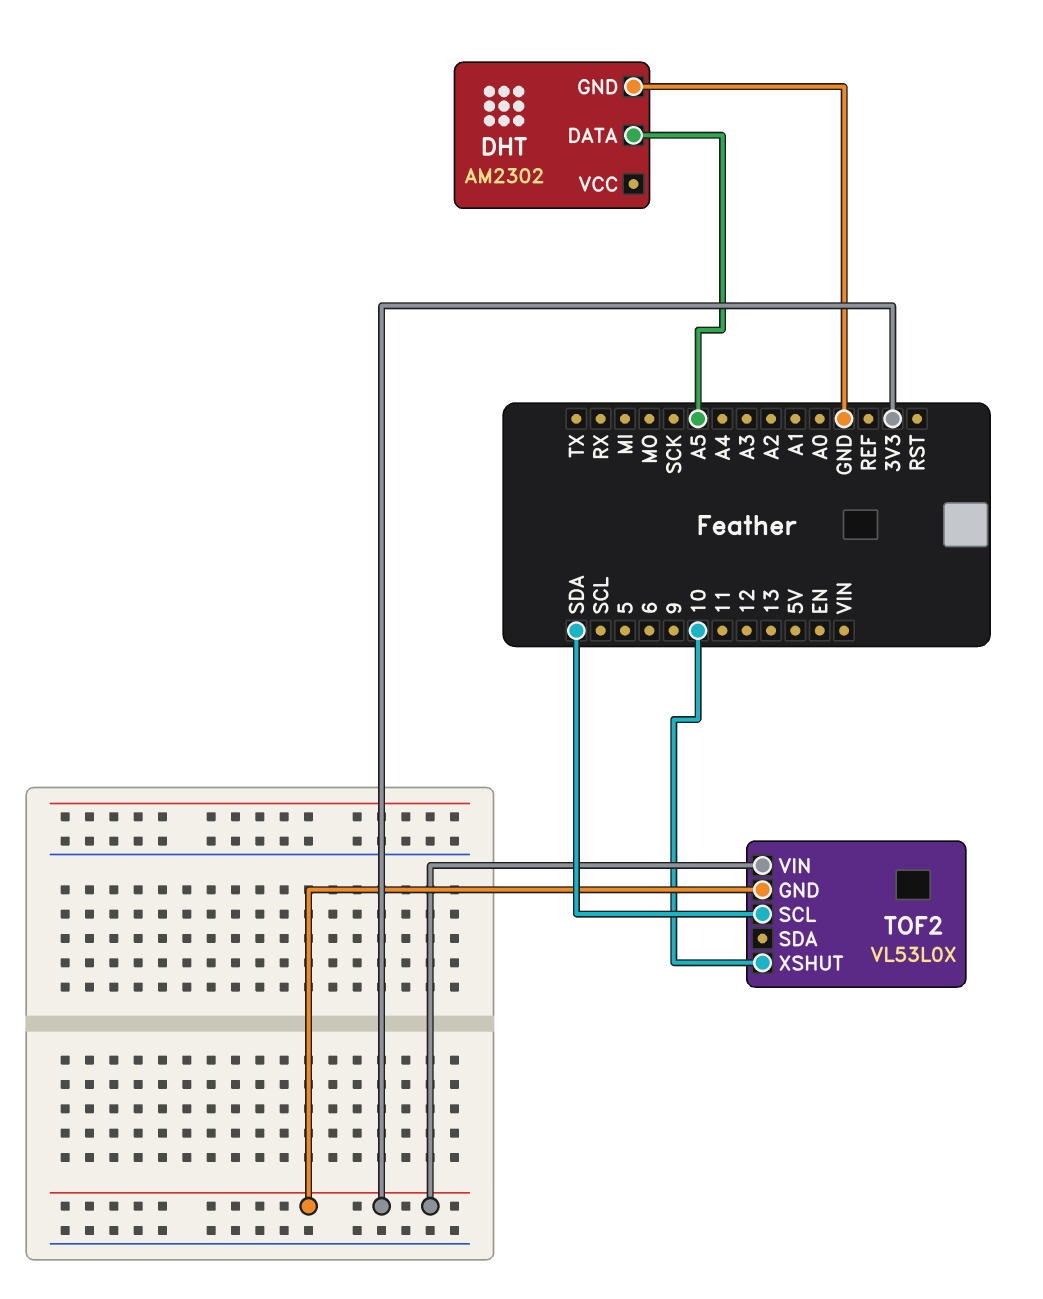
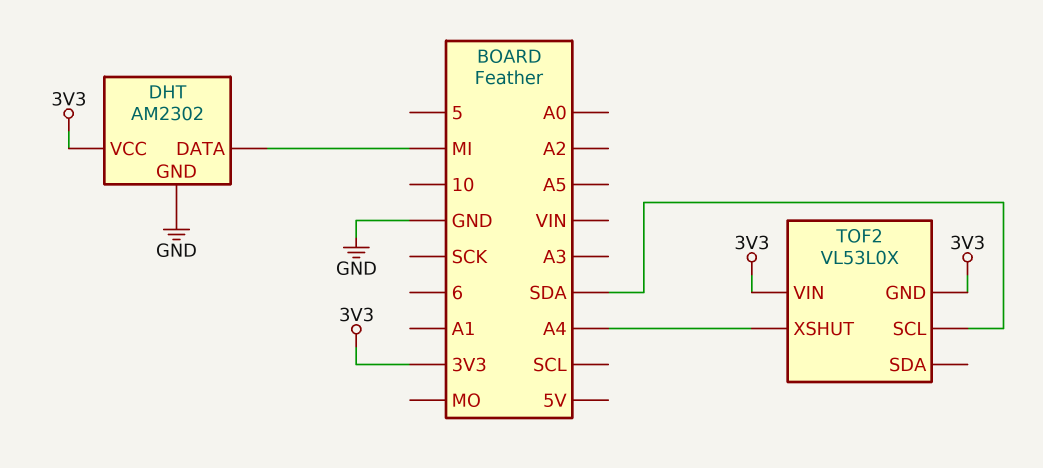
DHT pin DATA: A5 -> MI
DHT pin VCC: none -> 3V3
TOF2 pin XSHUT: 10 -> A4

